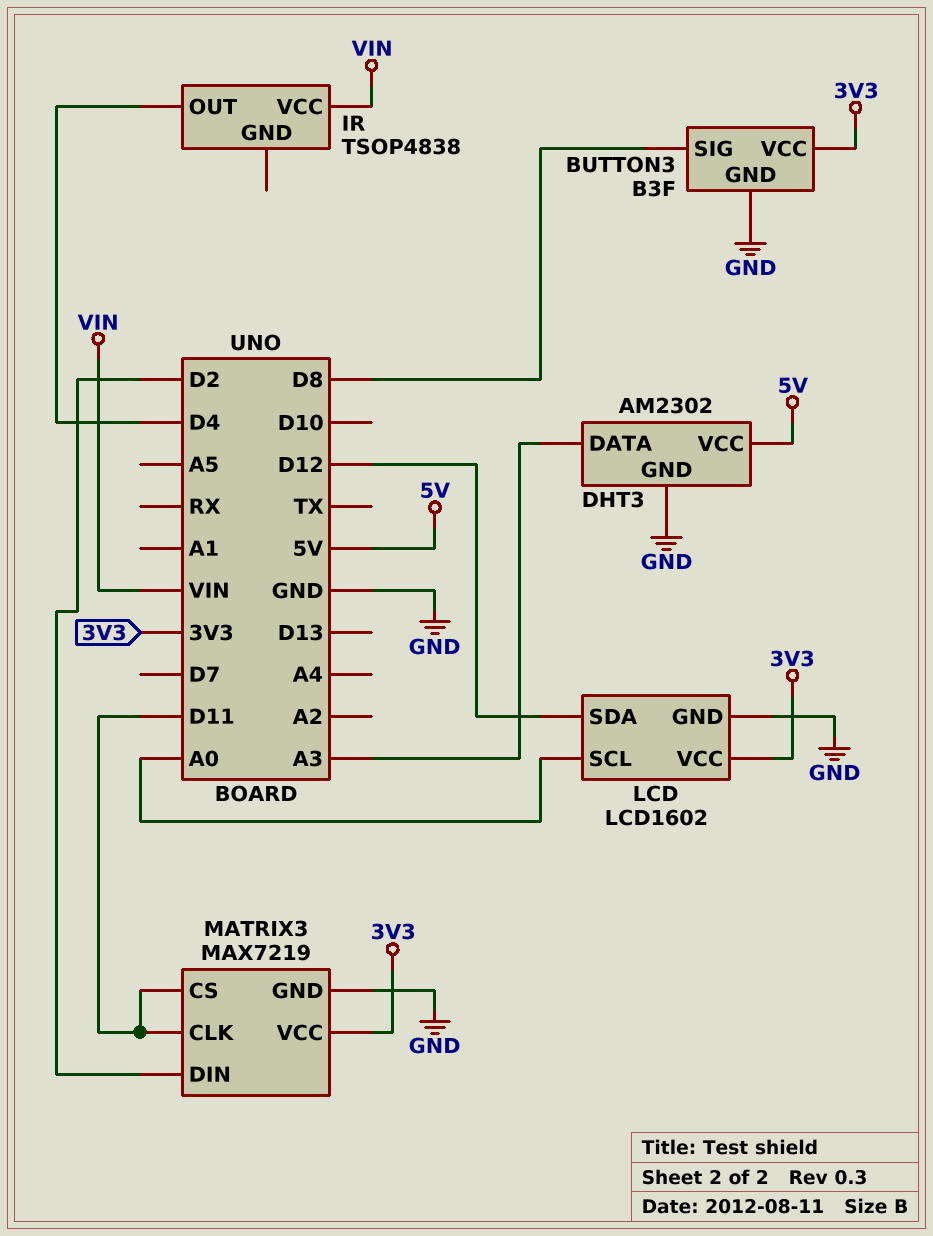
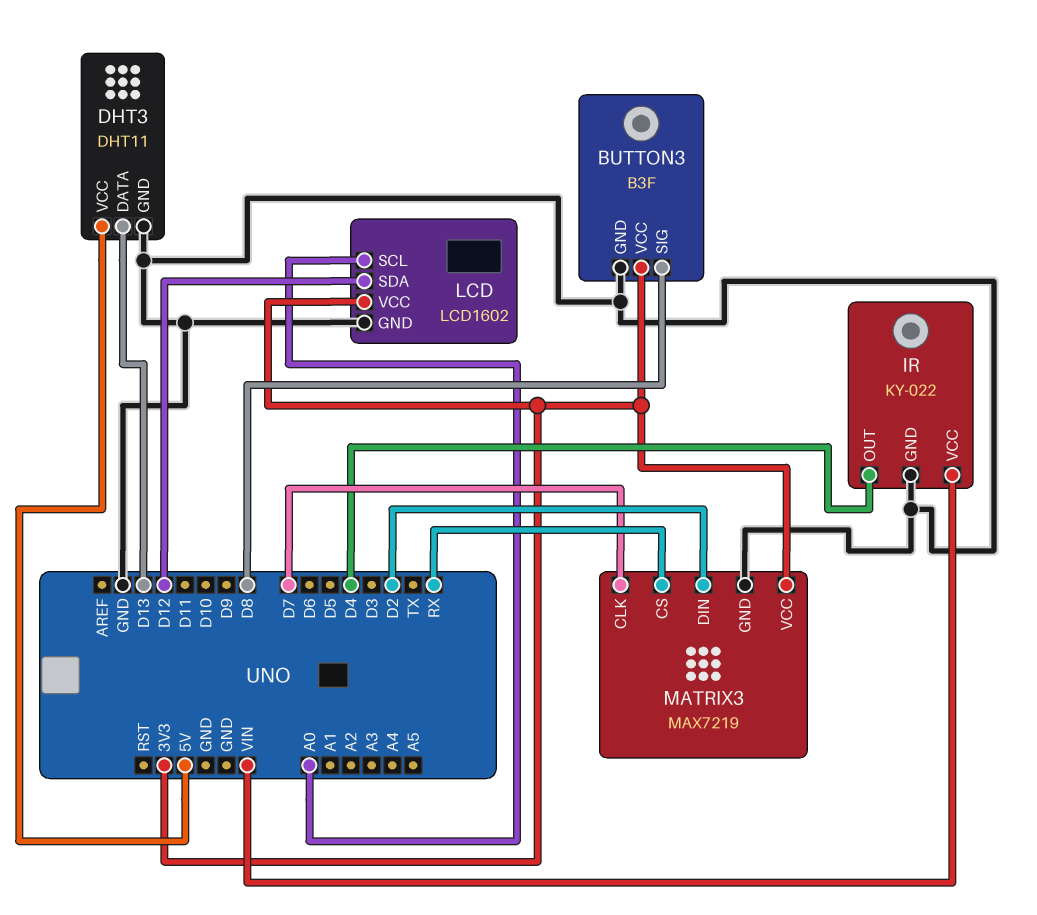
DHT3: AM2302 -> DHT11
DHT3 pin DATA: A3 -> D13
IR: TSOP4838 -> KY-022
IR pin GND: none -> GND
MATRIX3 pin CLK: D11 -> D7
MATRIX3 pin CS: D11 -> RX

